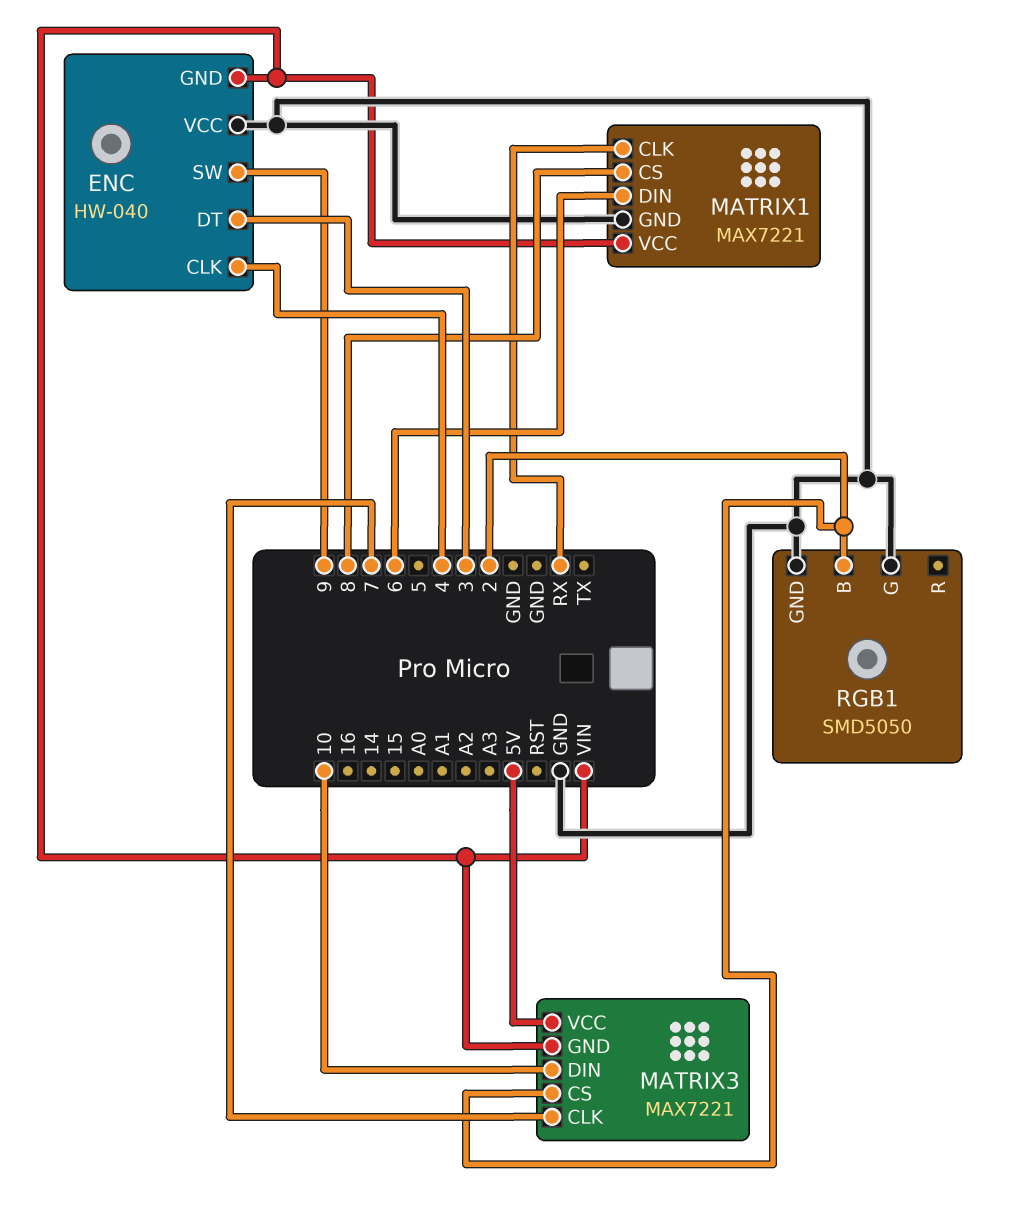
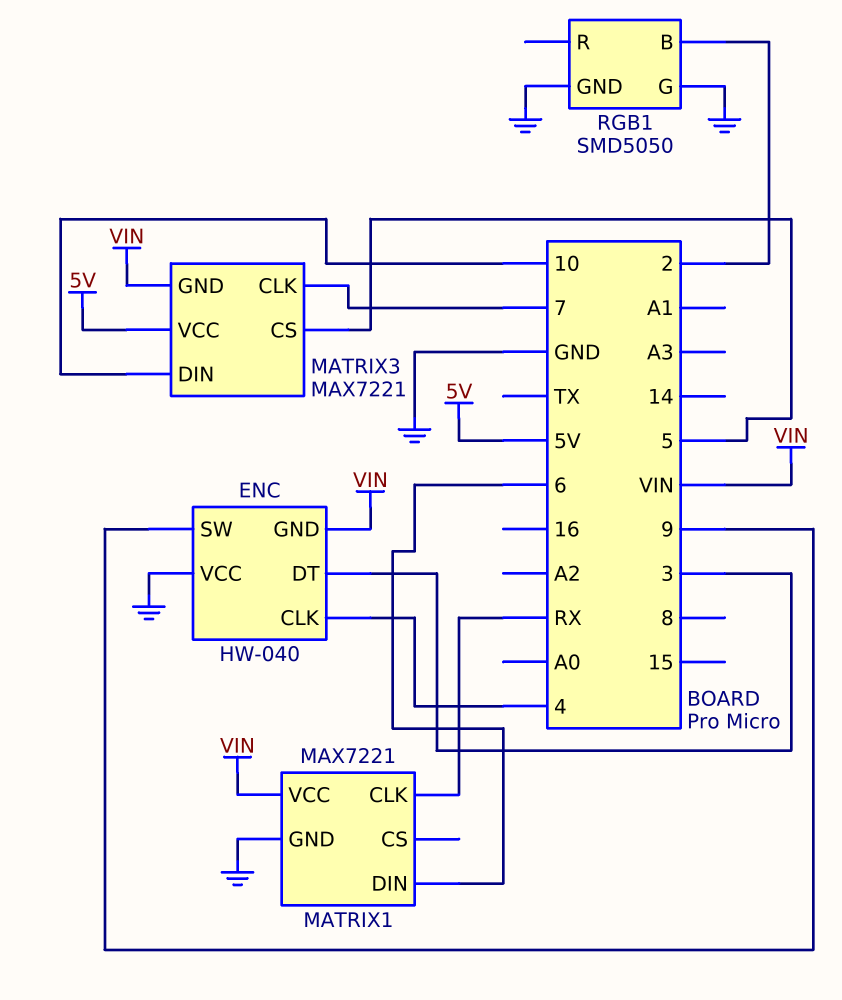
MATRIX1 pin CS: 8 -> none
MATRIX3 pin CS: 2 -> 5

